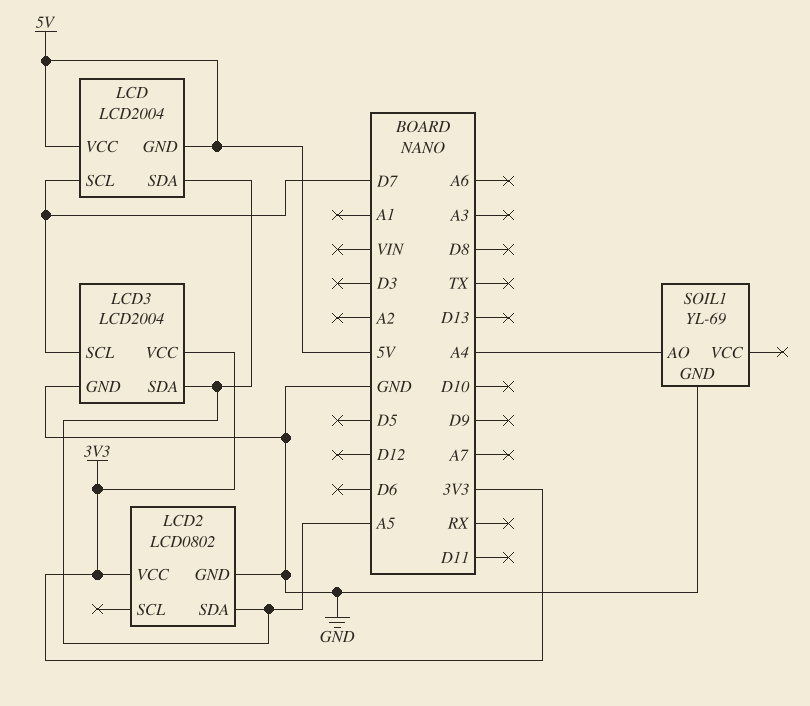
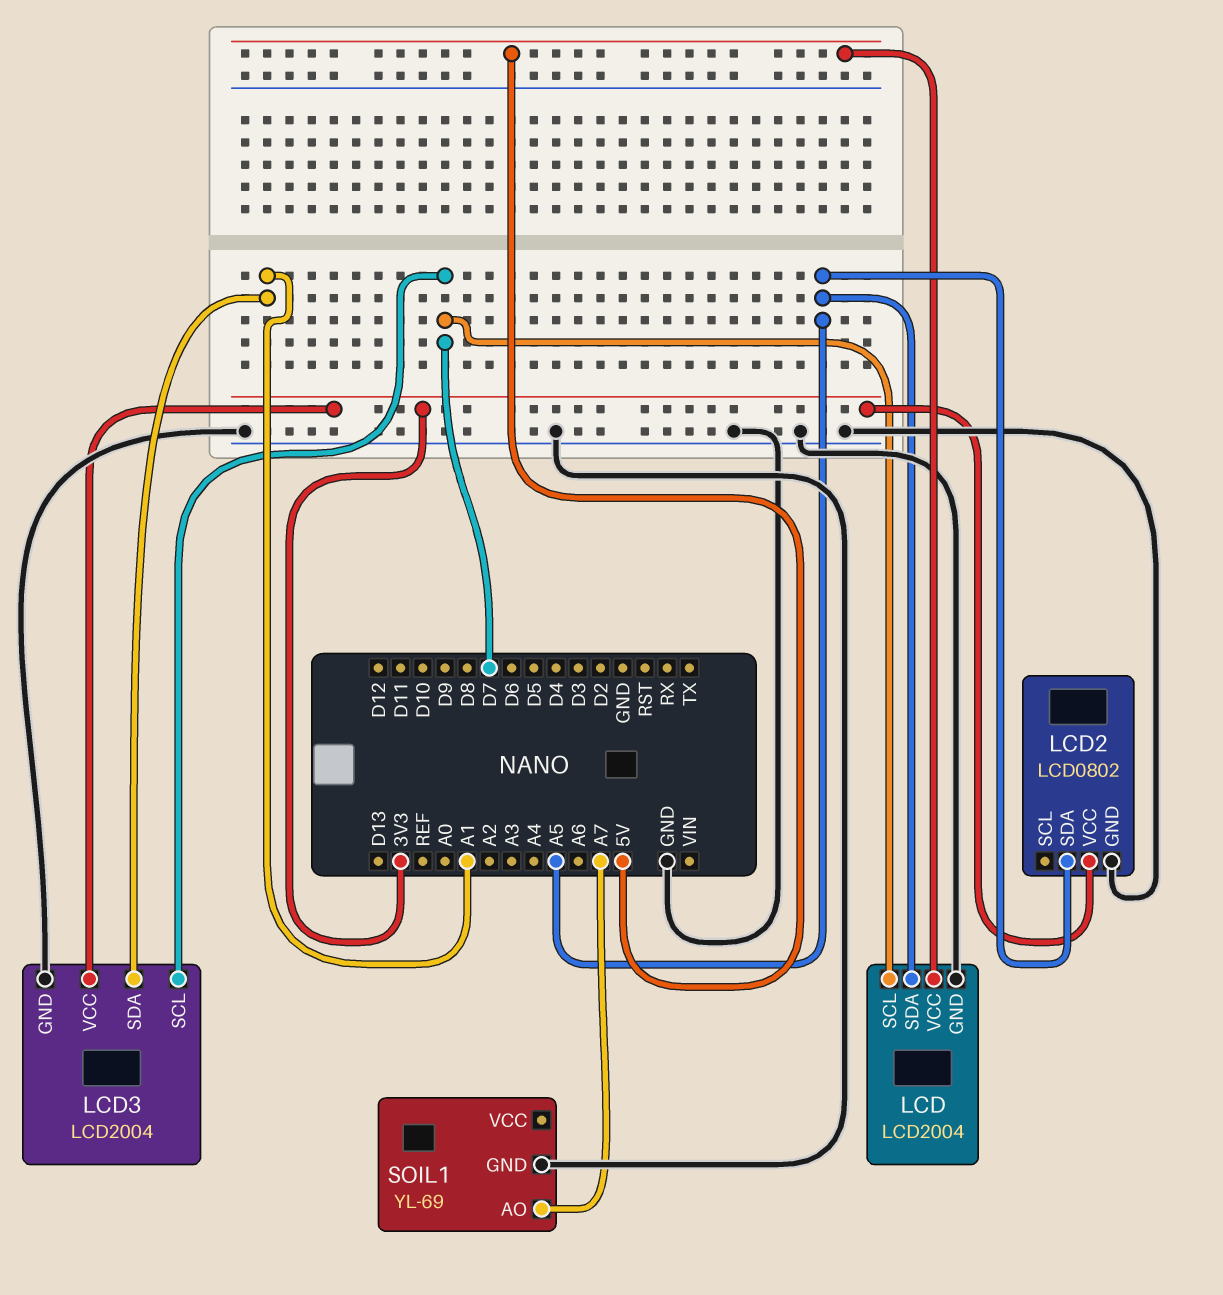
LCD pin GND: 5V -> GND
LCD3 pin SDA: A5 -> A1
SOIL1 pin AO: A4 -> A7

